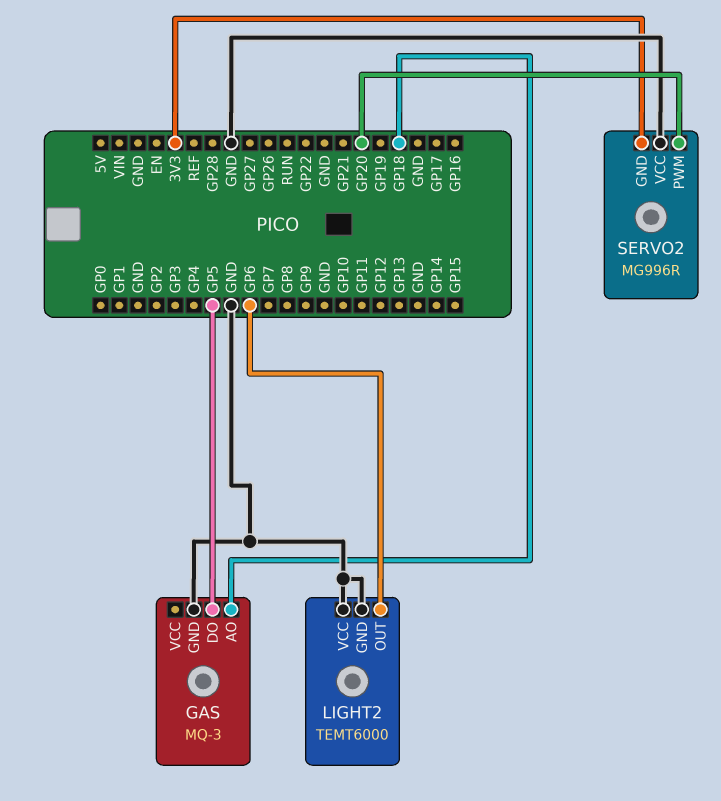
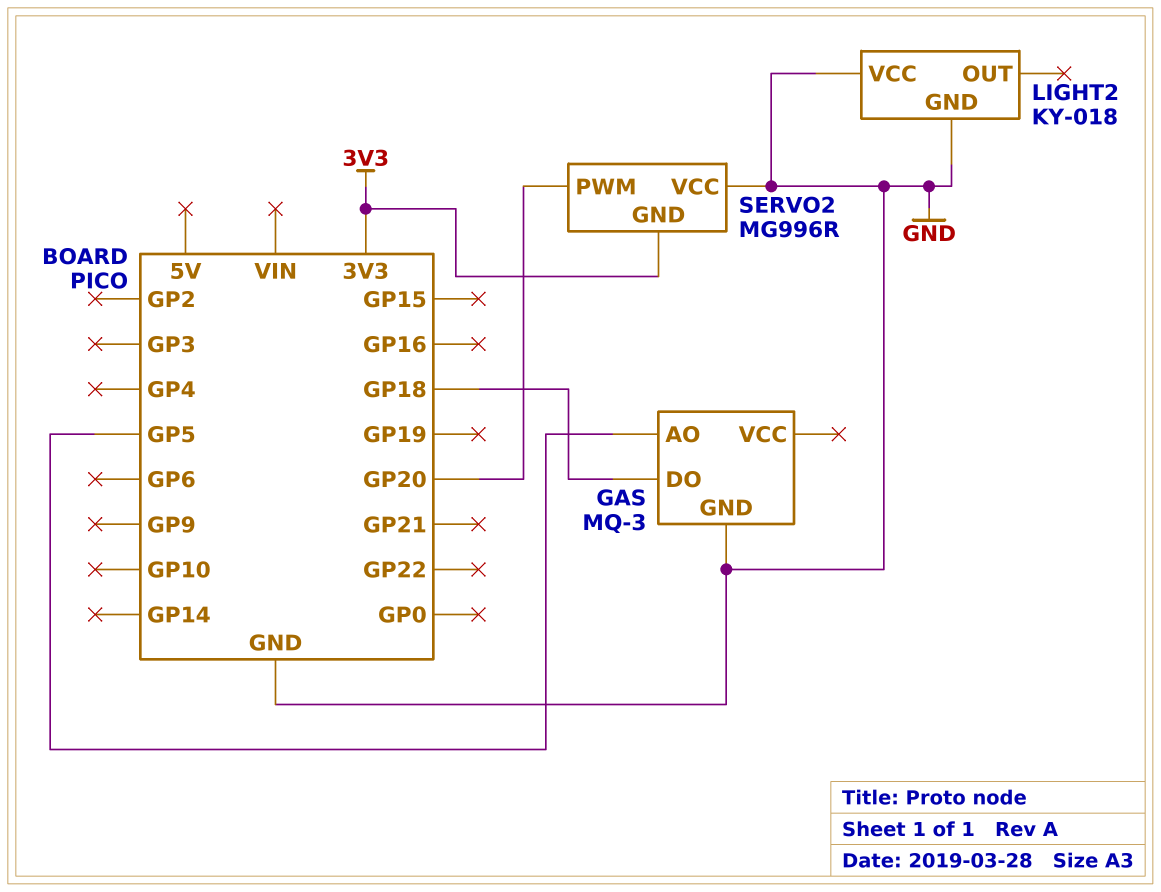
GAS pin AO: GP18 -> GP5
GAS pin DO: GP5 -> GP18
LIGHT2: TEMT6000 -> KY-018
LIGHT2 pin OUT: GP6 -> none

